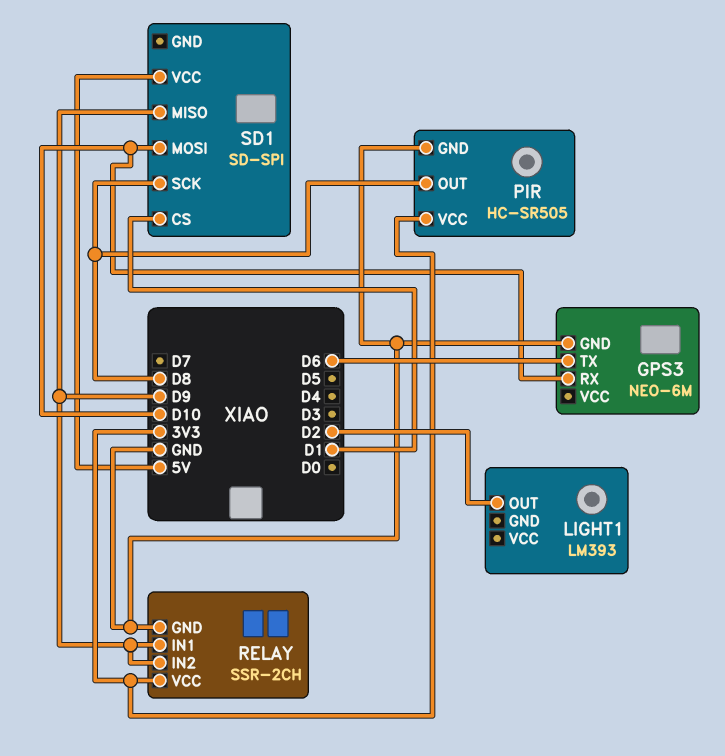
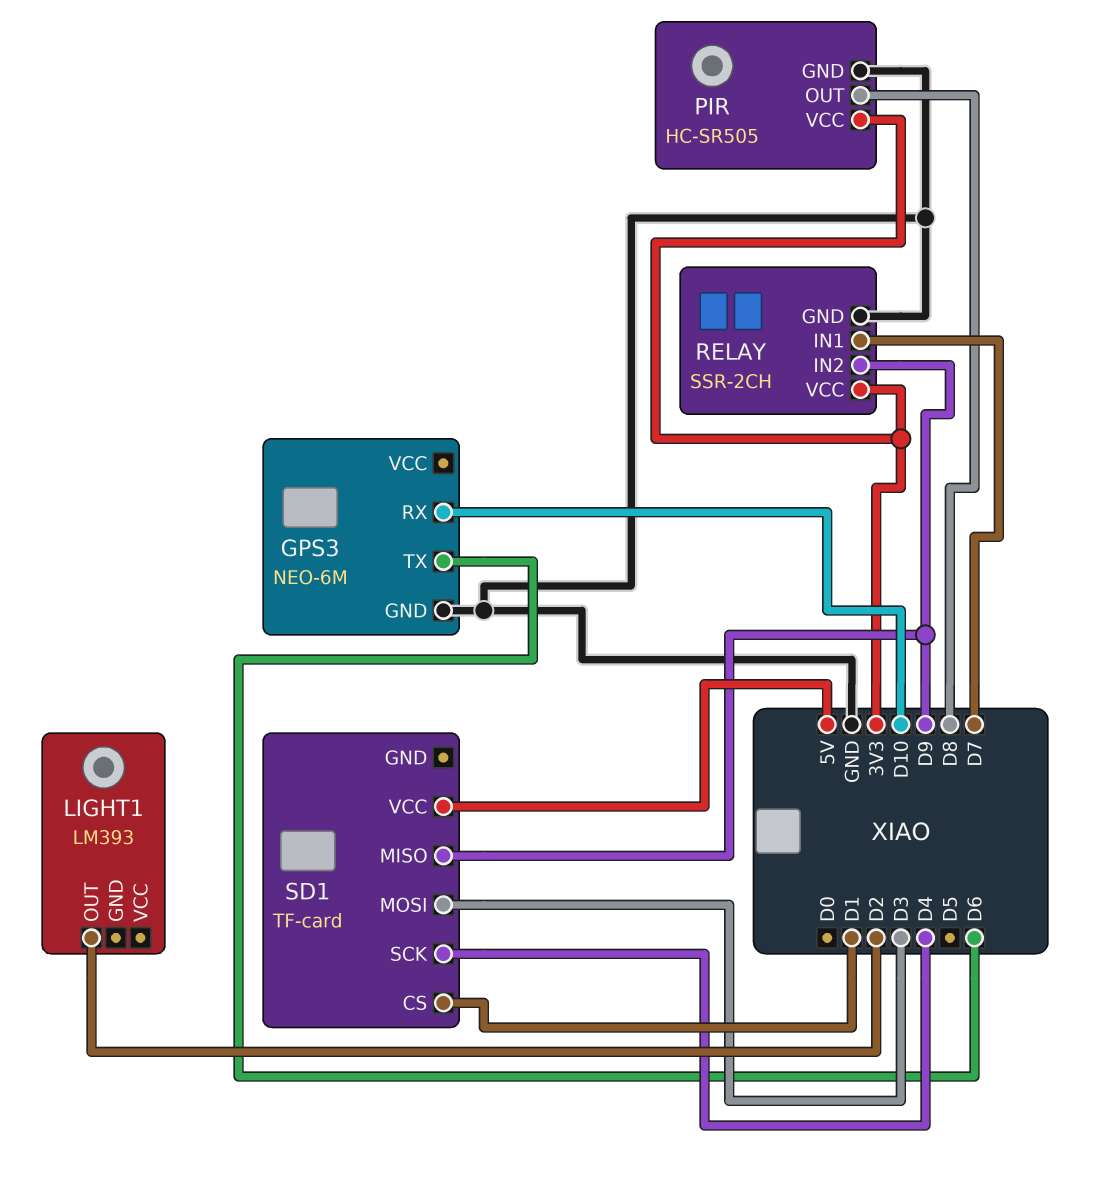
RELAY pin IN1: D9 -> D7
SD1: SD-SPI -> TF-card
SD1 pin MOSI: D10 -> D3
SD1 pin SCK: D8 -> D4

